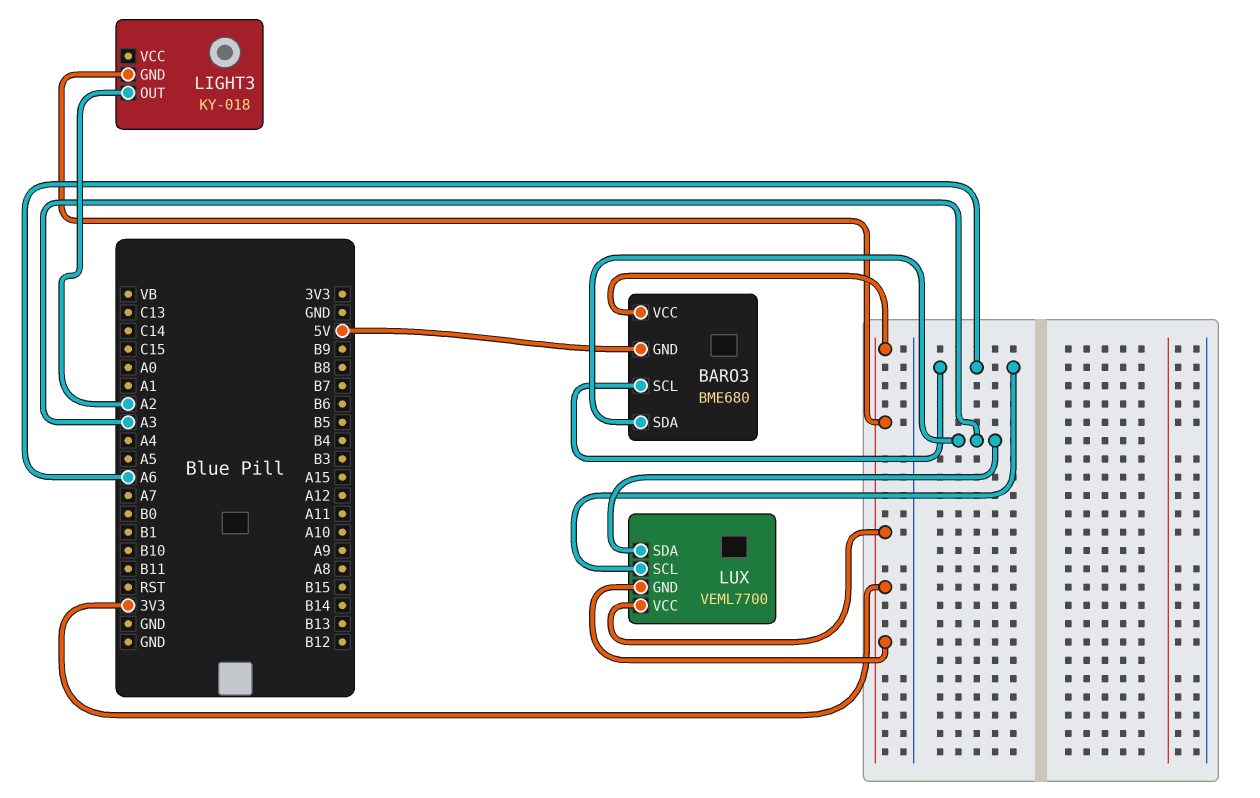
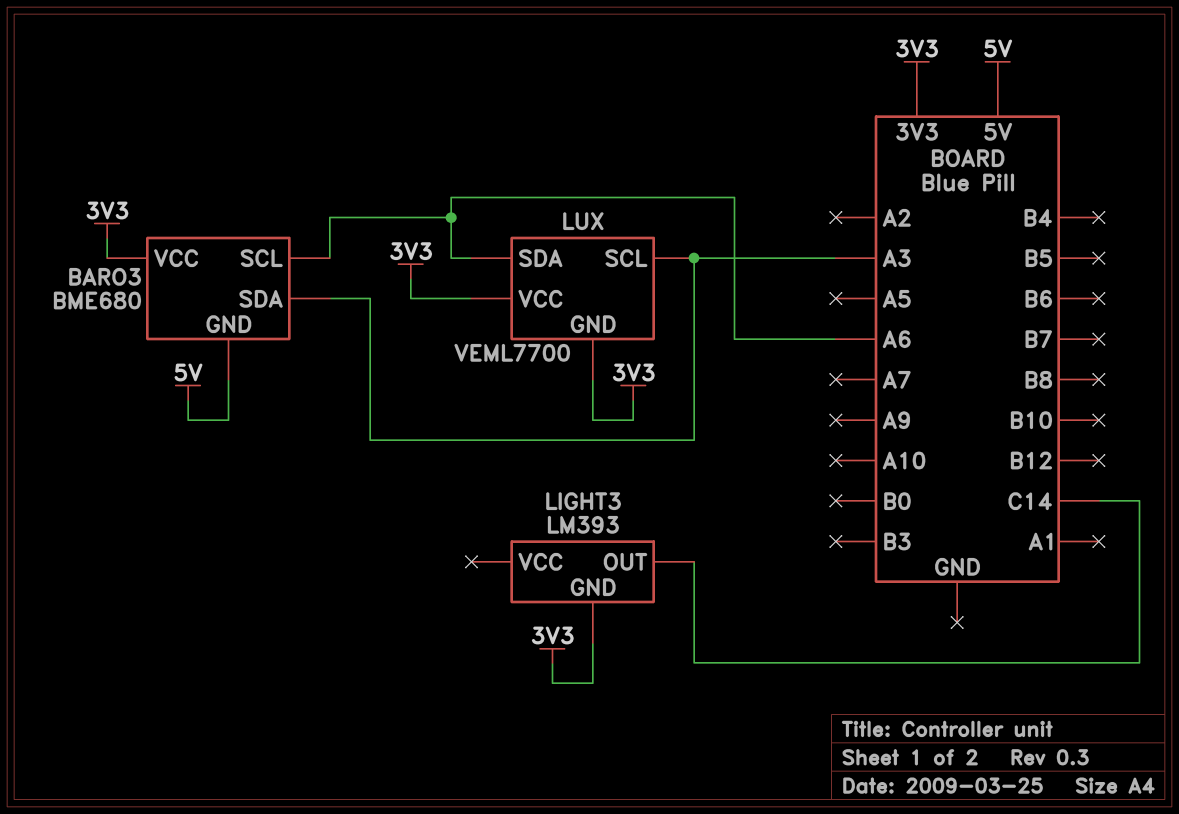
LIGHT3: KY-018 -> LM393
LIGHT3 pin OUT: A2 -> C14
LUX pin SCL: A6 -> A3
LUX pin SDA: A3 -> A6

